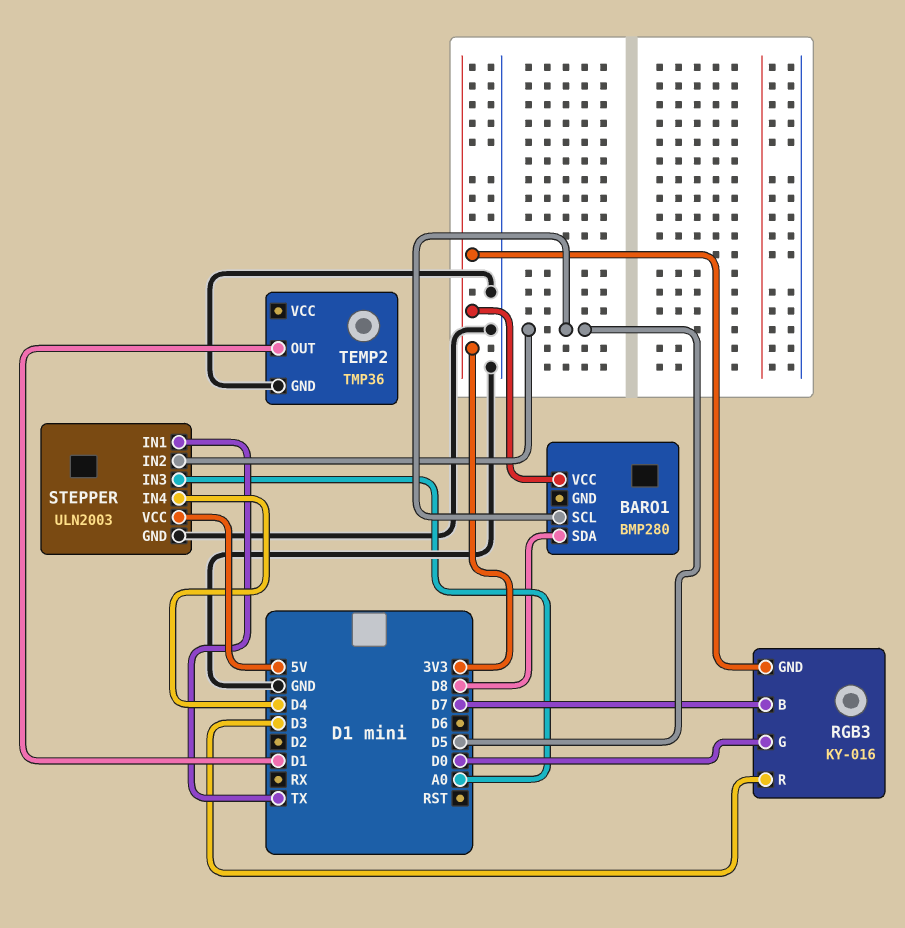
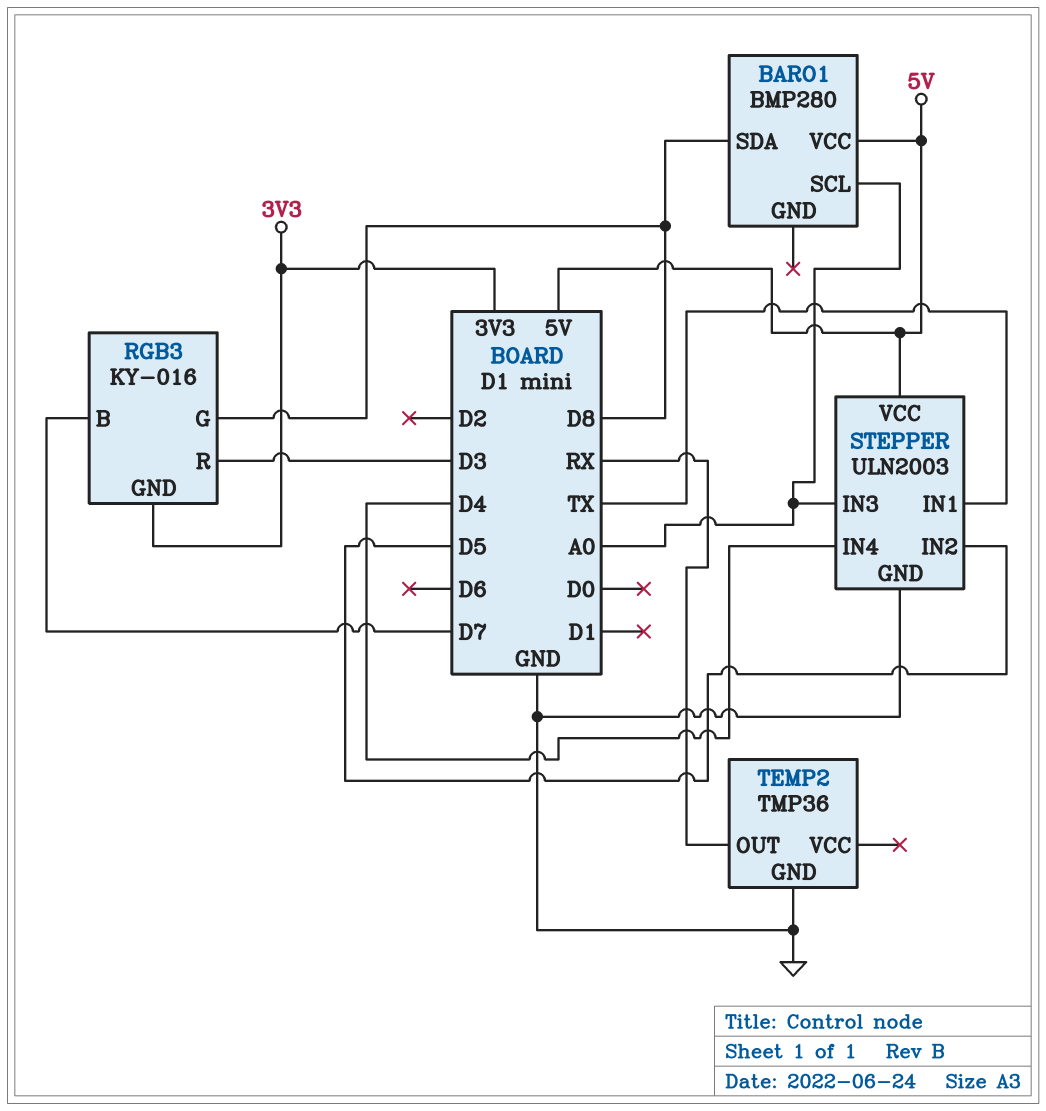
BARO1 pin SCL: D5 -> A0
BARO1 pin VCC: 3V3 -> 5V
RGB3 pin G: D0 -> D8
TEMP2 pin OUT: D1 -> RX

